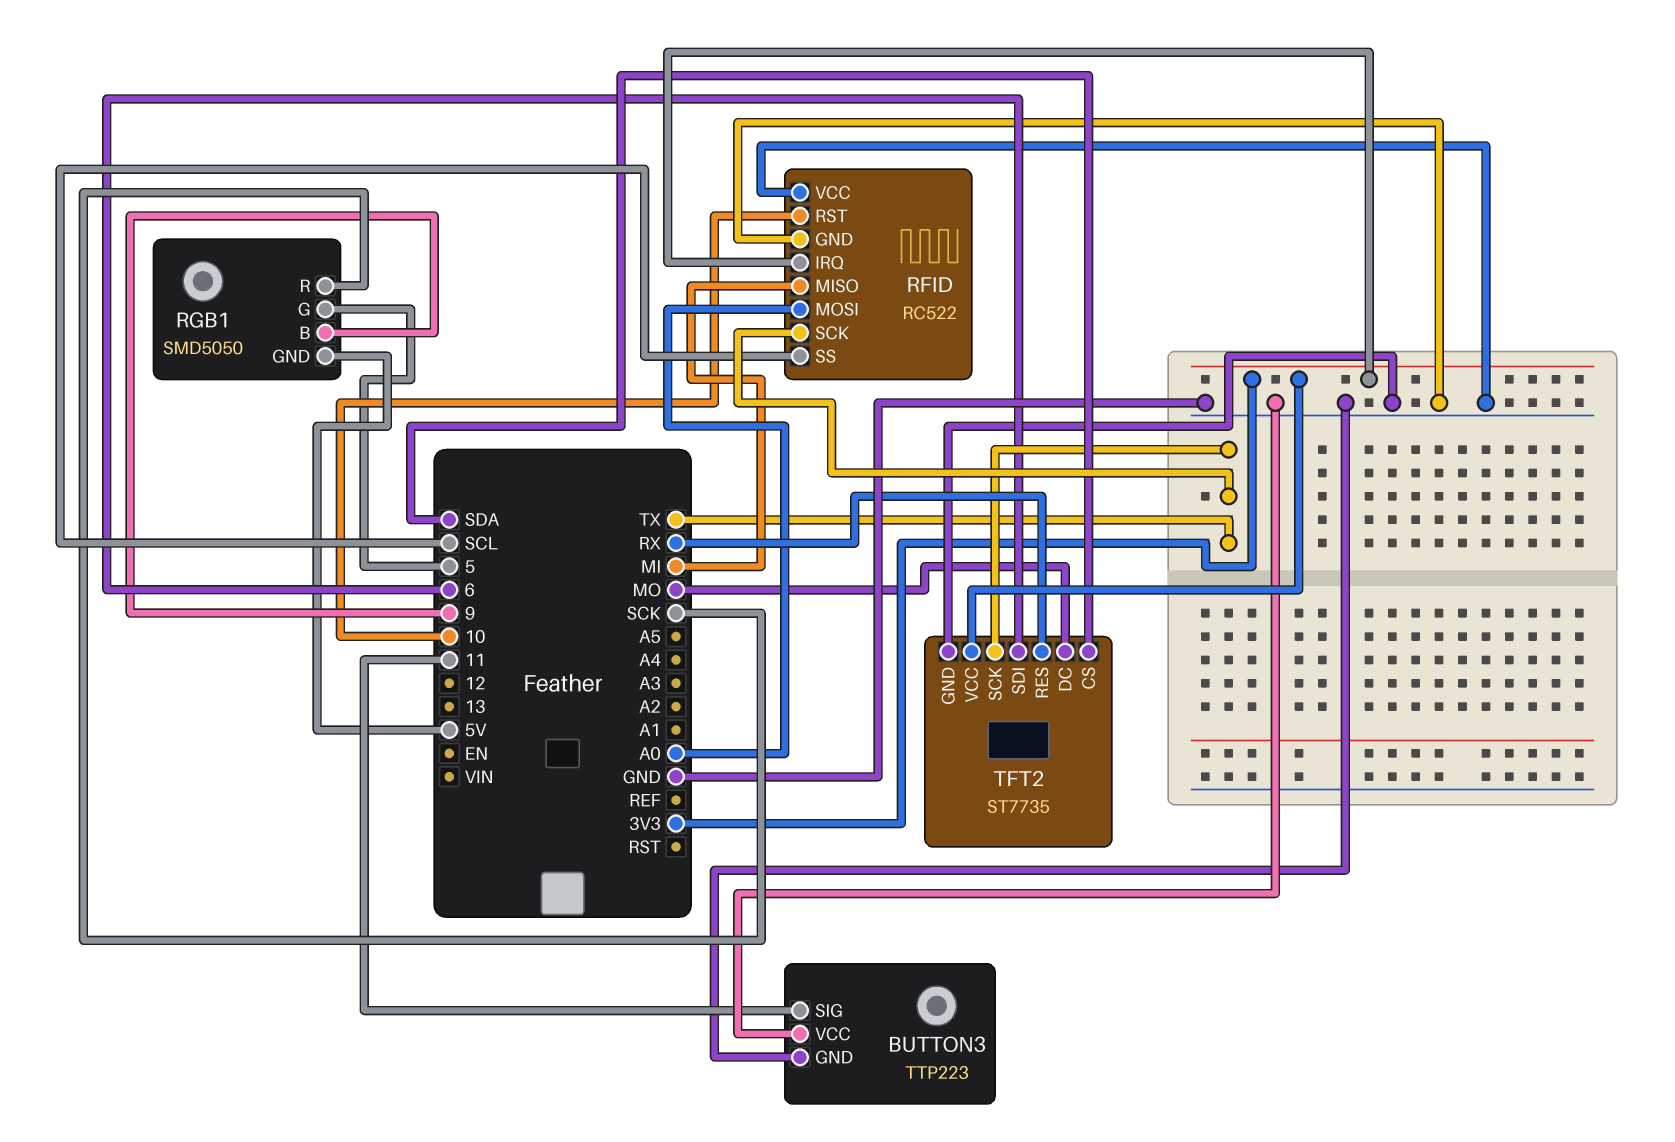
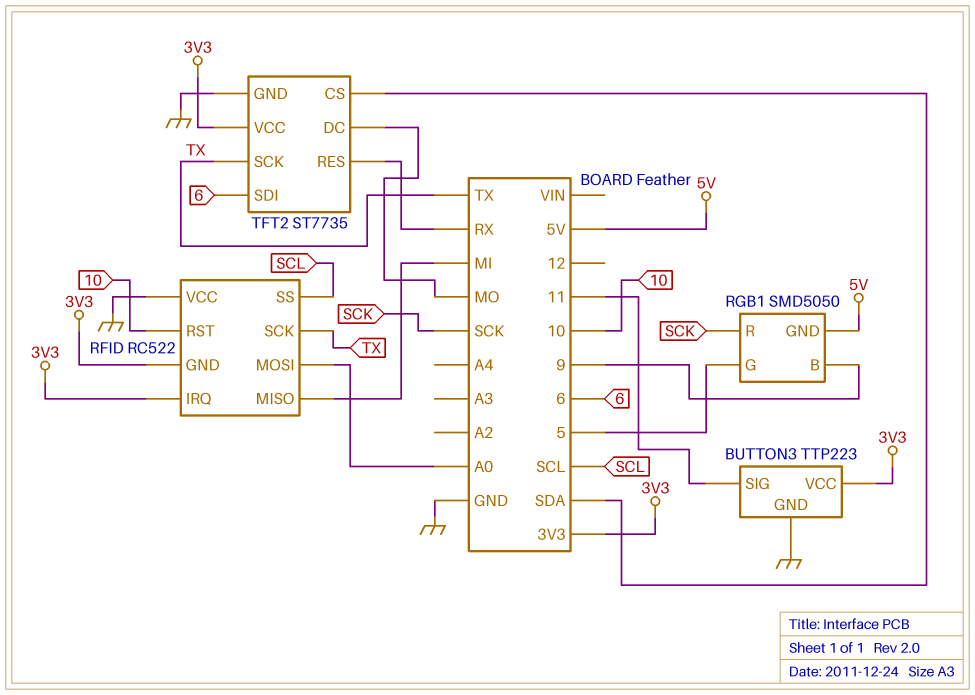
BUTTON3 pin VCC: GND -> 3V3
RFID pin GND: GND -> 3V3

